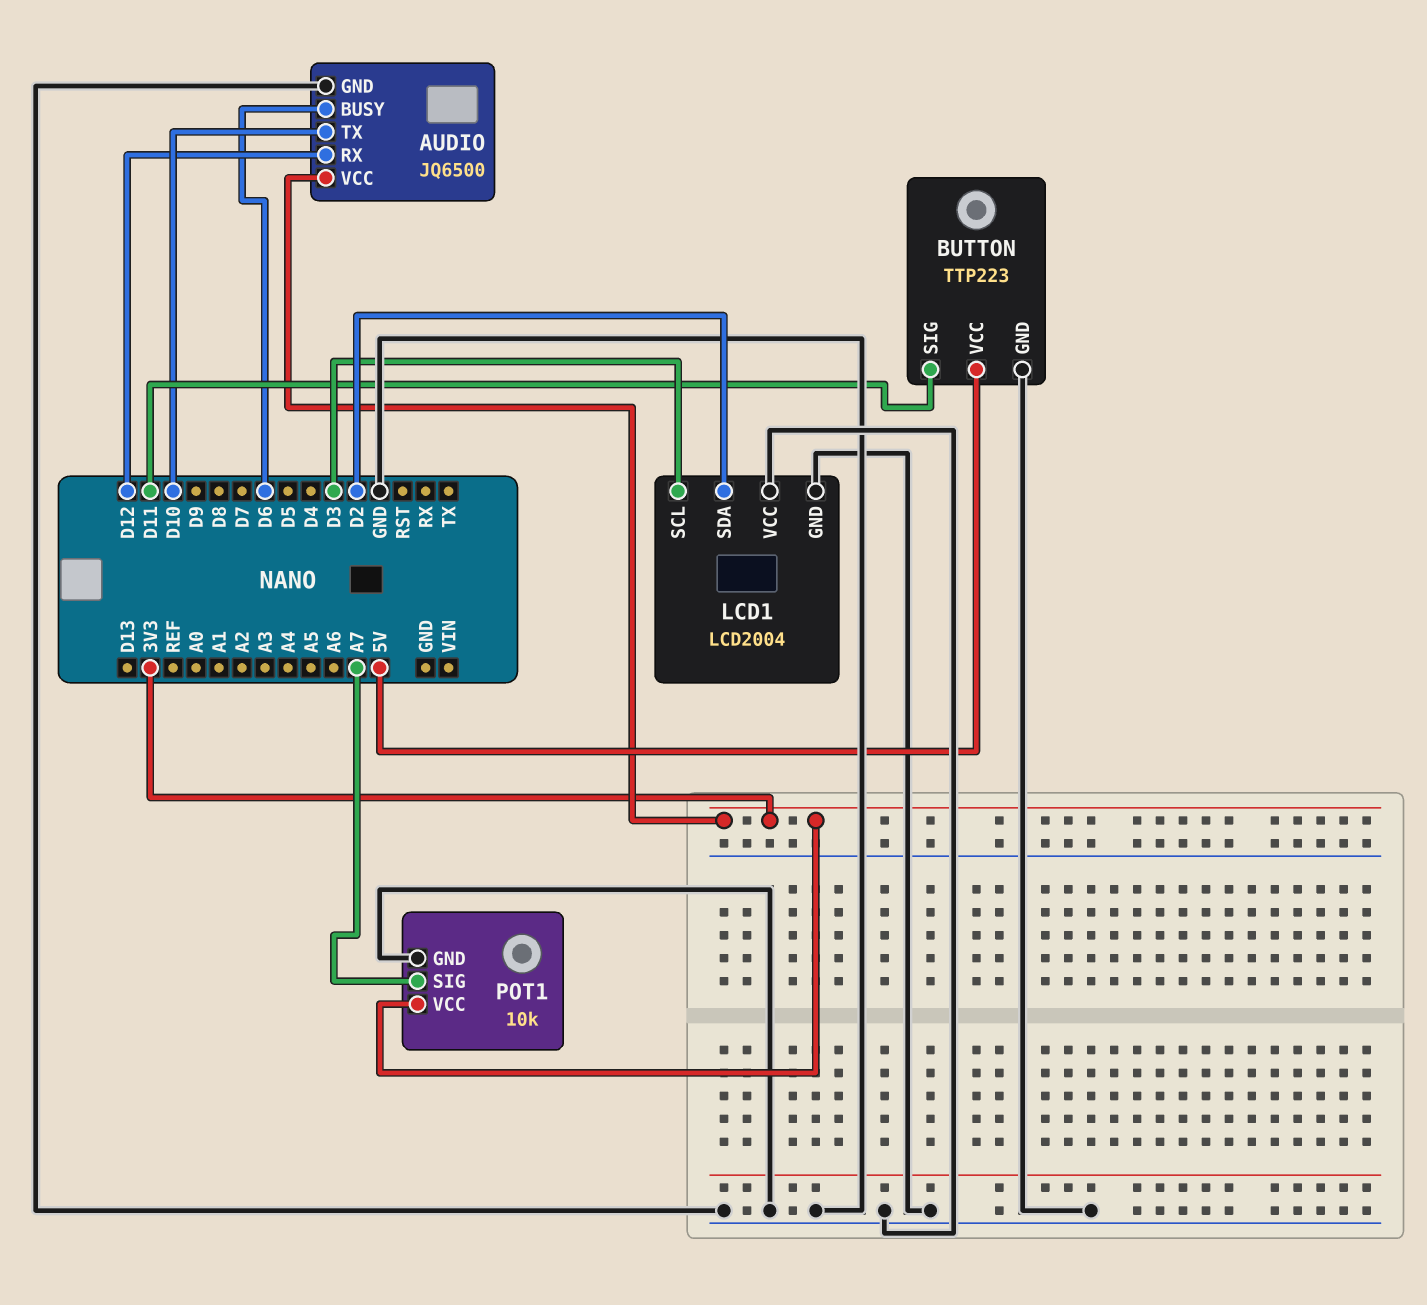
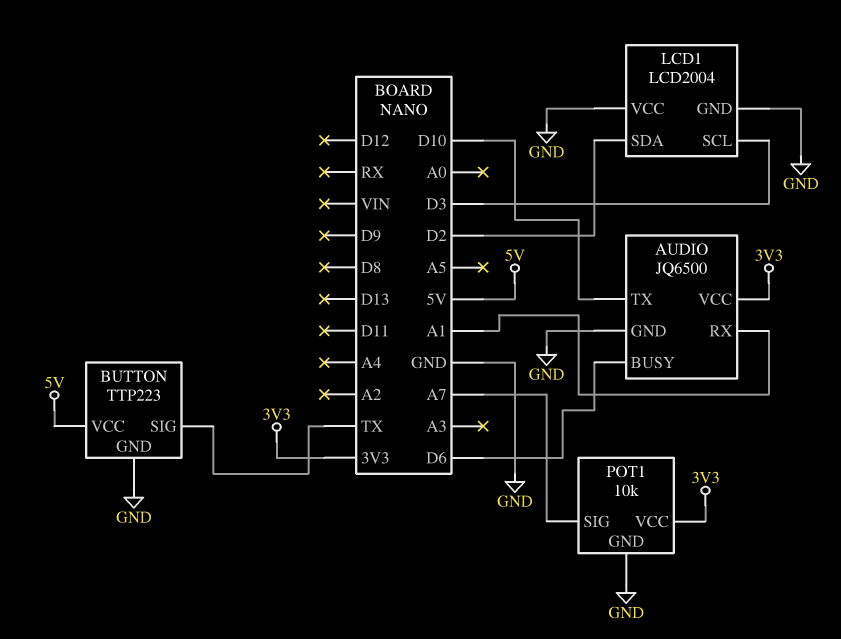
AUDIO pin RX: D12 -> A1
BUTTON pin SIG: D11 -> TX

